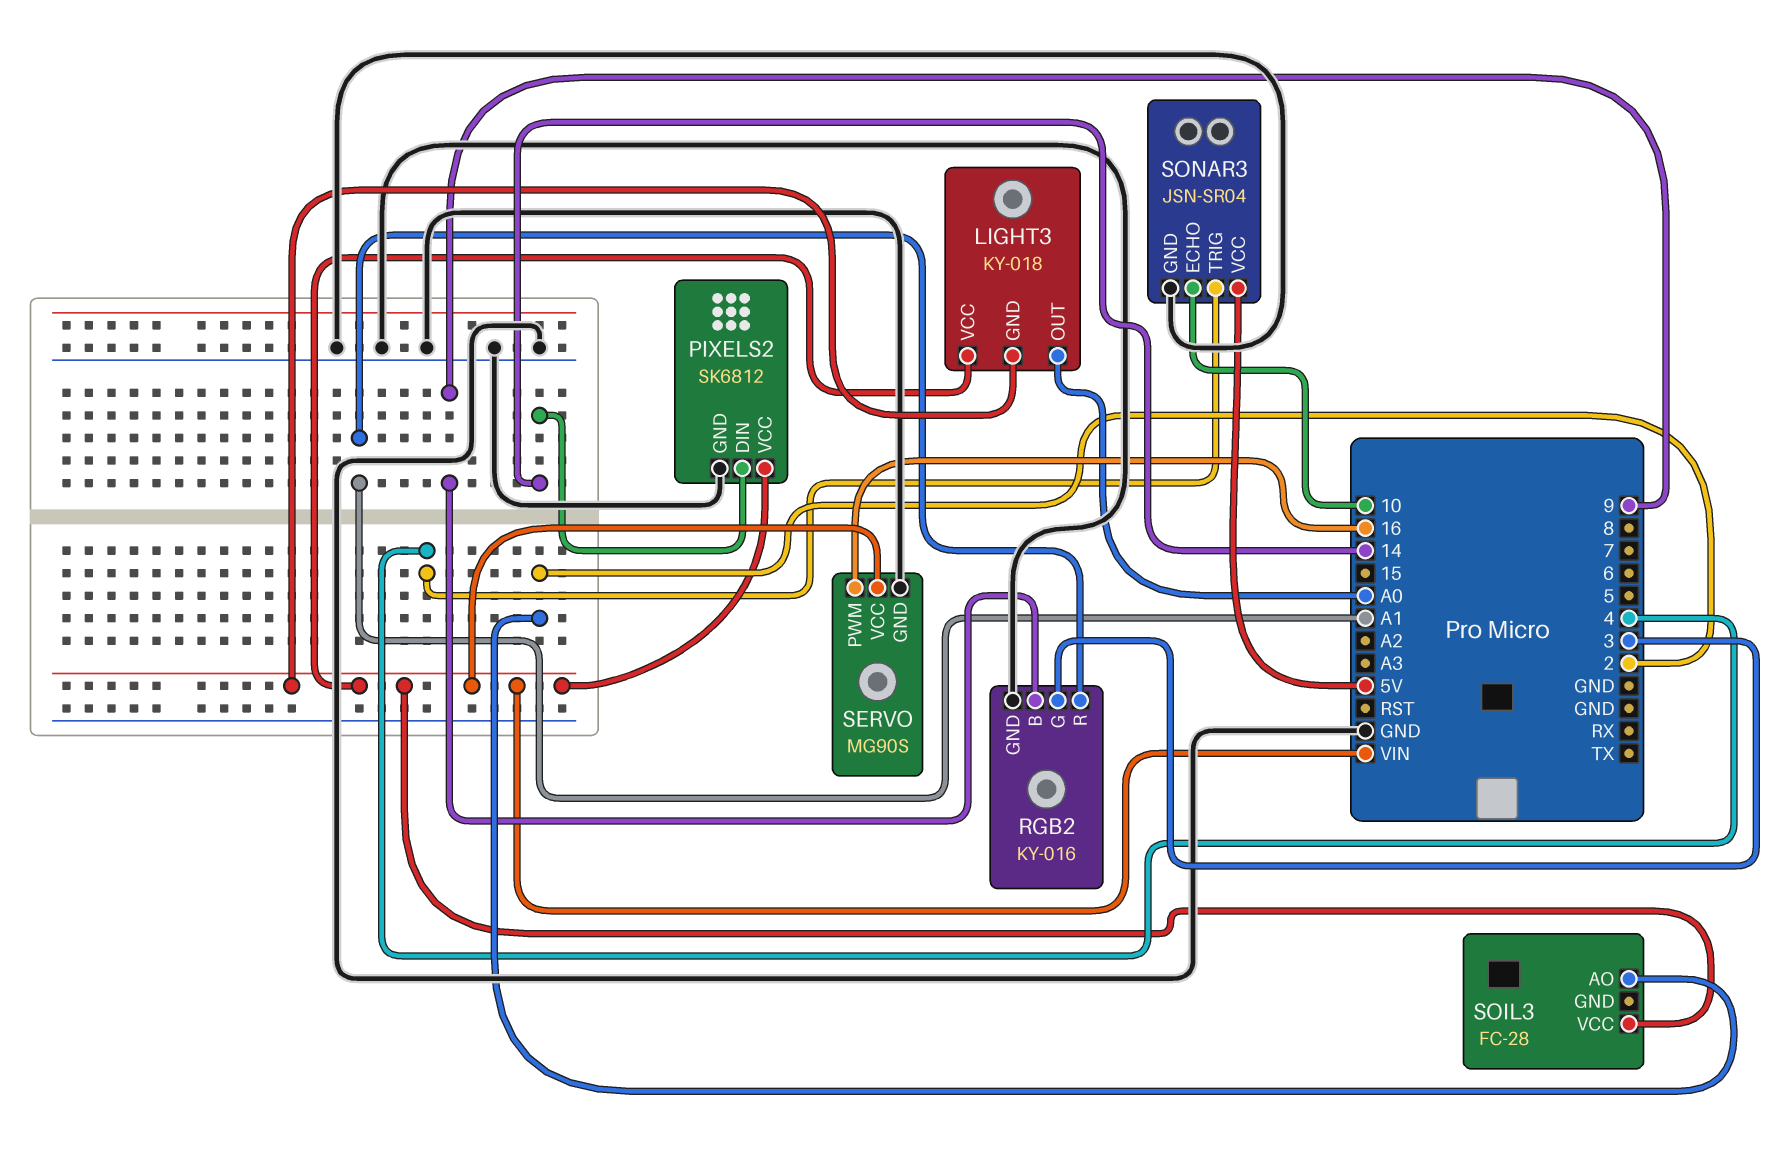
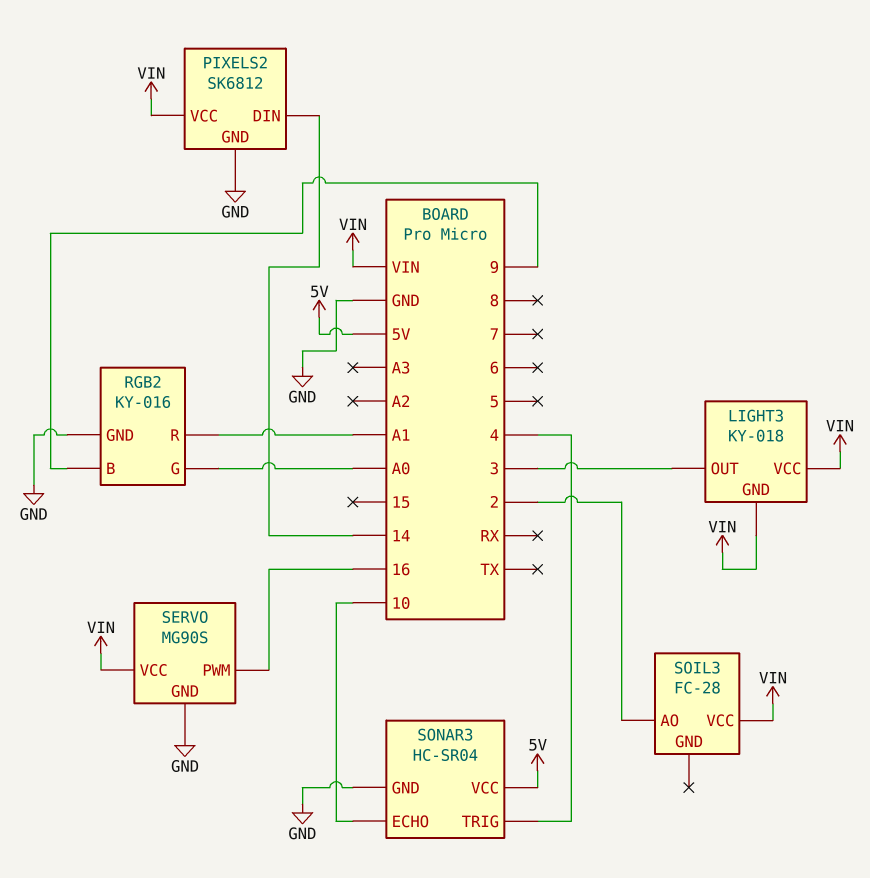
LIGHT3 pin OUT: A0 -> 3
RGB2 pin G: 3 -> A0
SONAR3: JSN-SR04 -> HC-SR04

